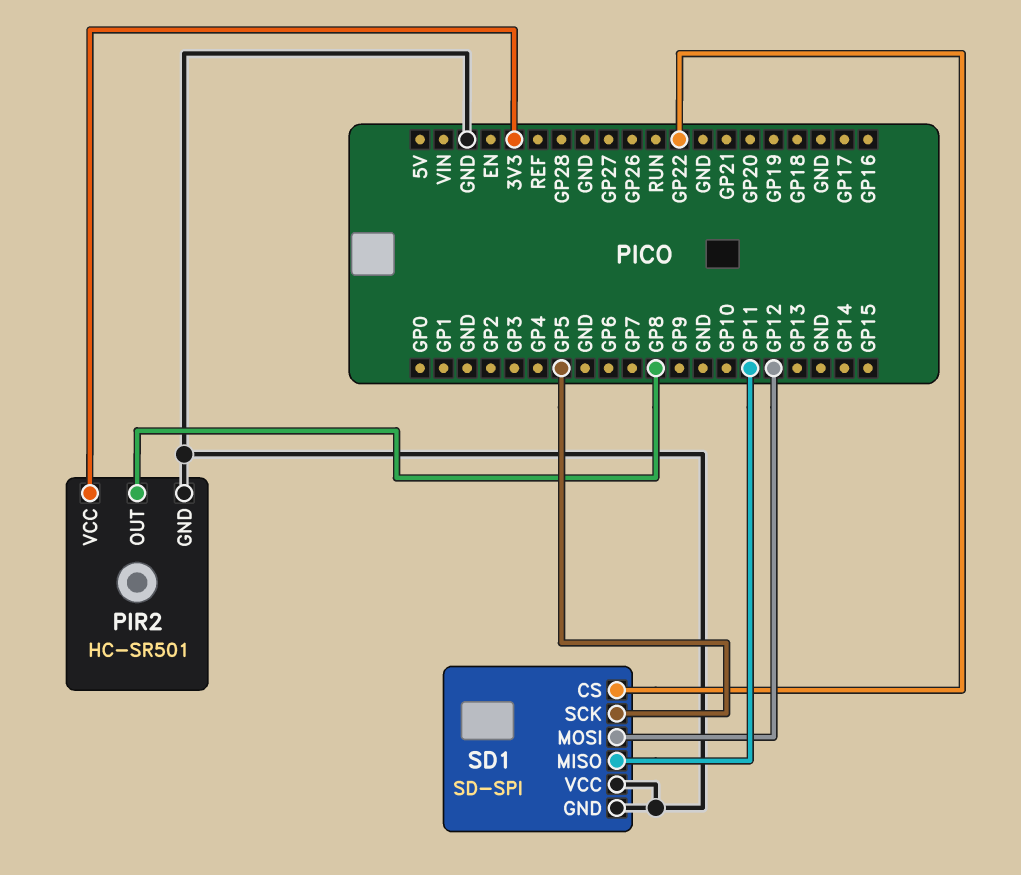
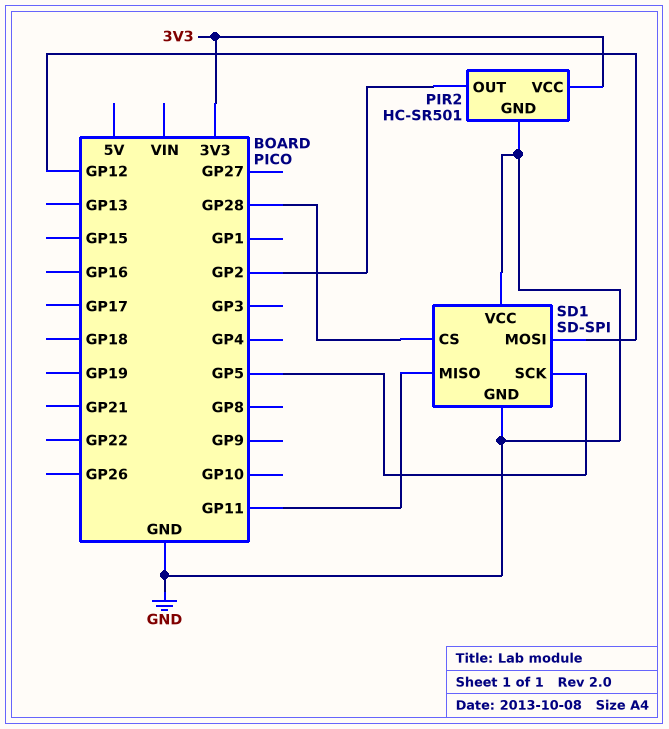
PIR2 pin OUT: GP8 -> GP2
SD1 pin CS: GP22 -> GP28

